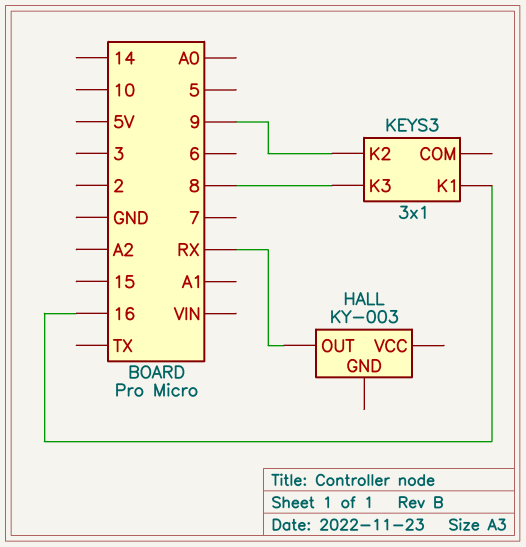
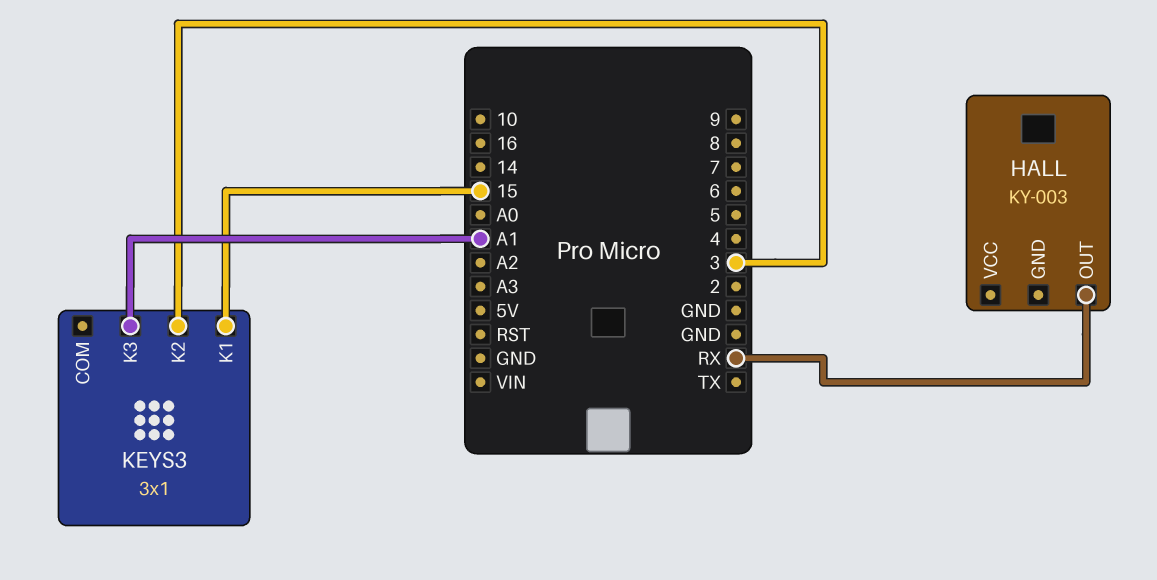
KEYS3 pin K1: 16 -> 15
KEYS3 pin K2: 9 -> 3
KEYS3 pin K3: 8 -> A1

